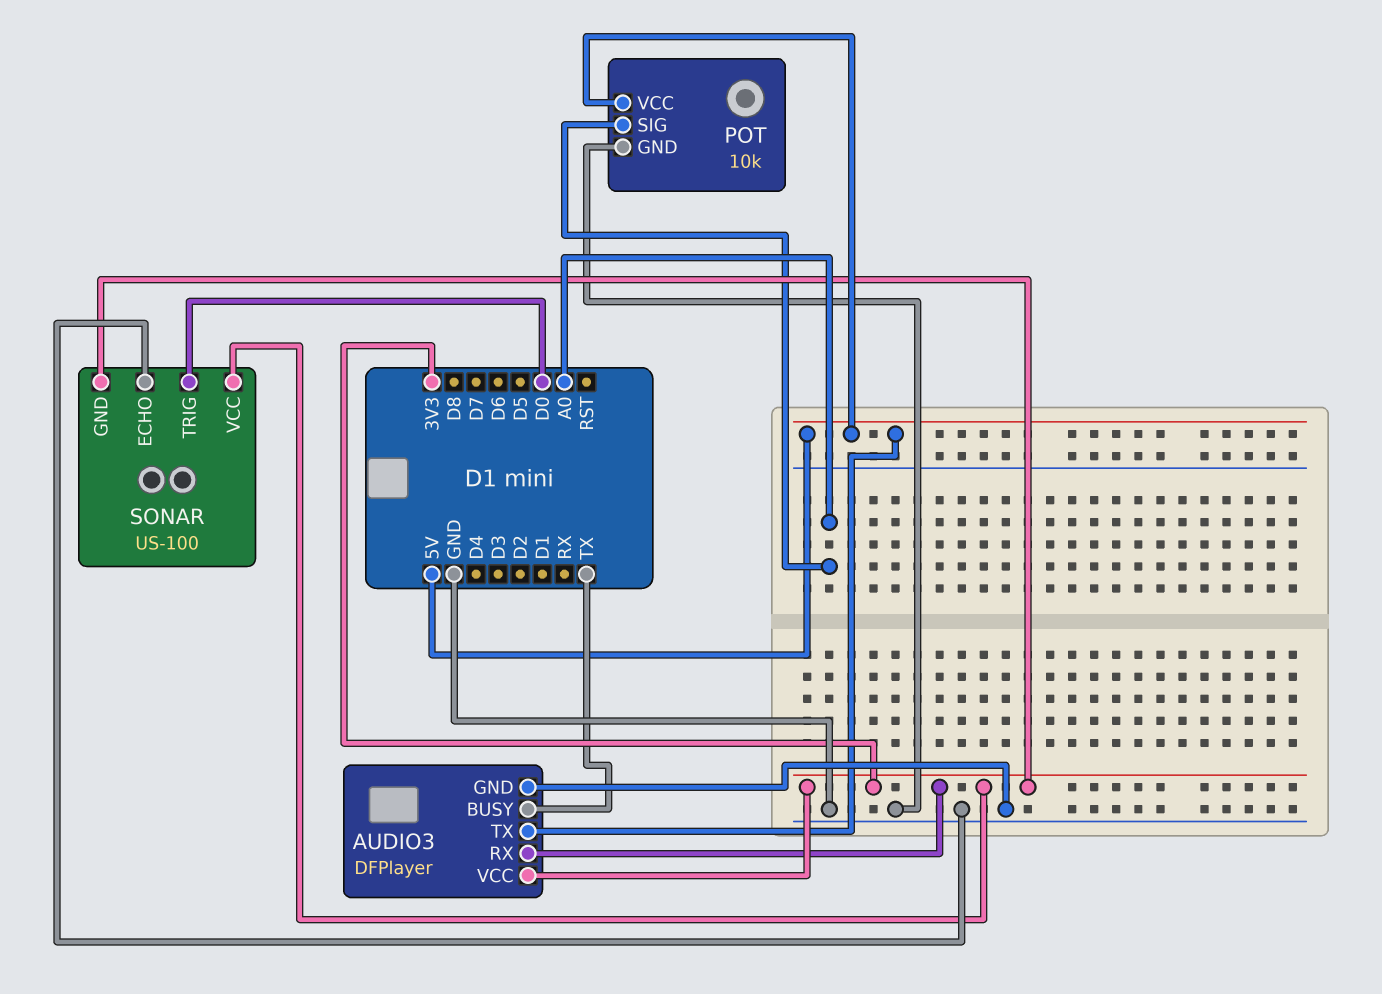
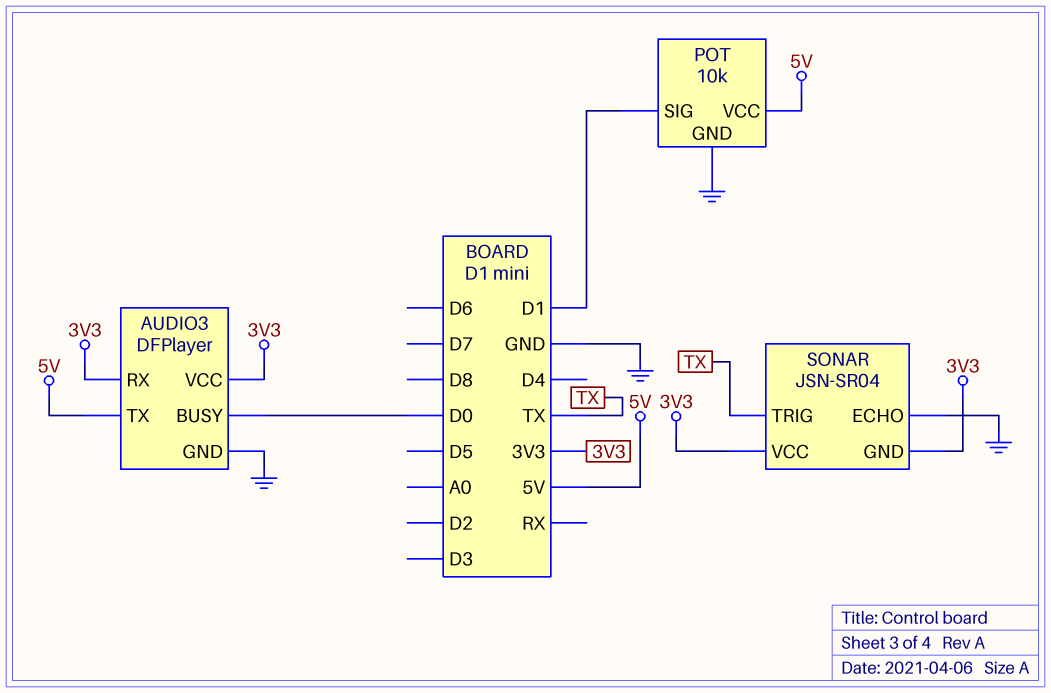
AUDIO3 pin BUSY: TX -> D0
POT pin SIG: A0 -> D1
SONAR: US-100 -> JSN-SR04
SONAR pin TRIG: D0 -> TX

